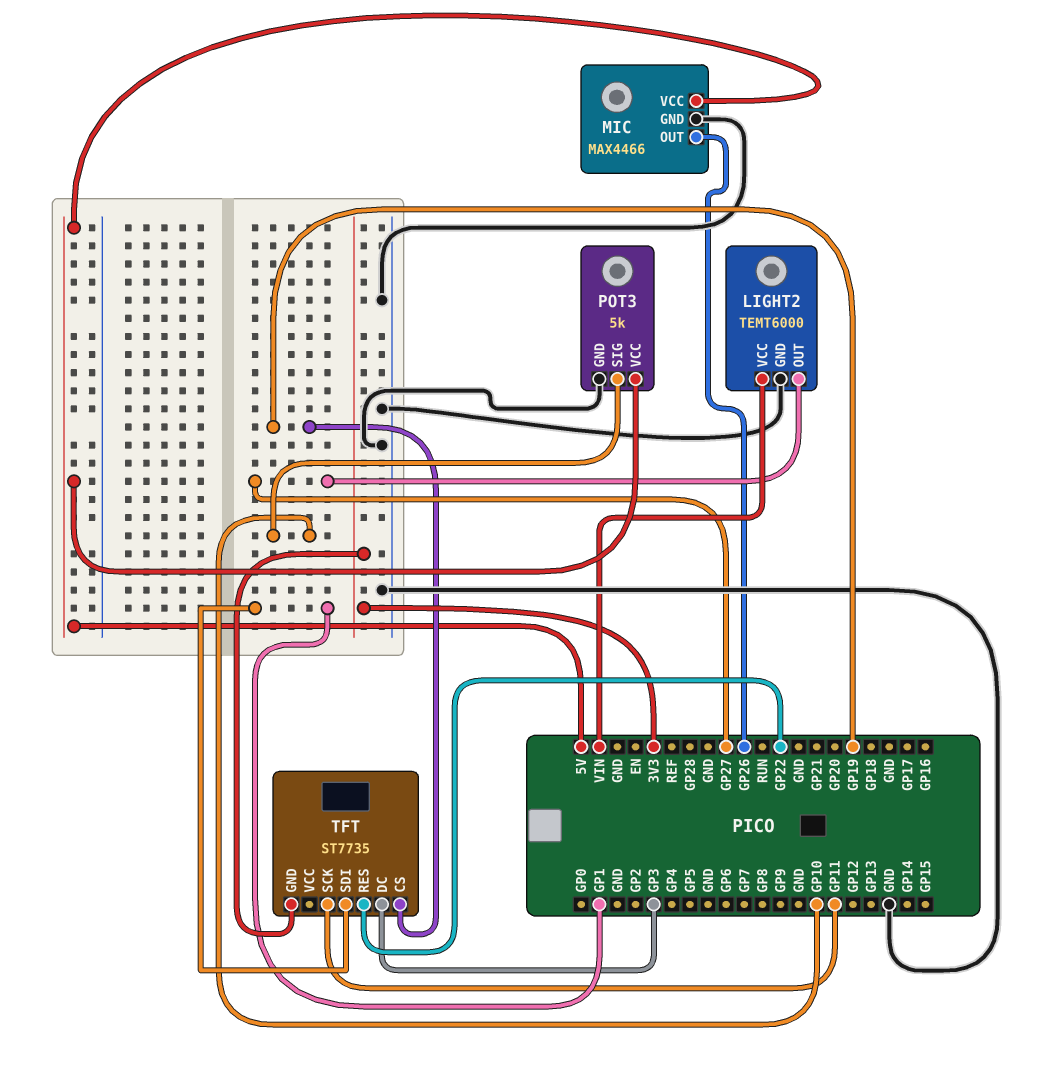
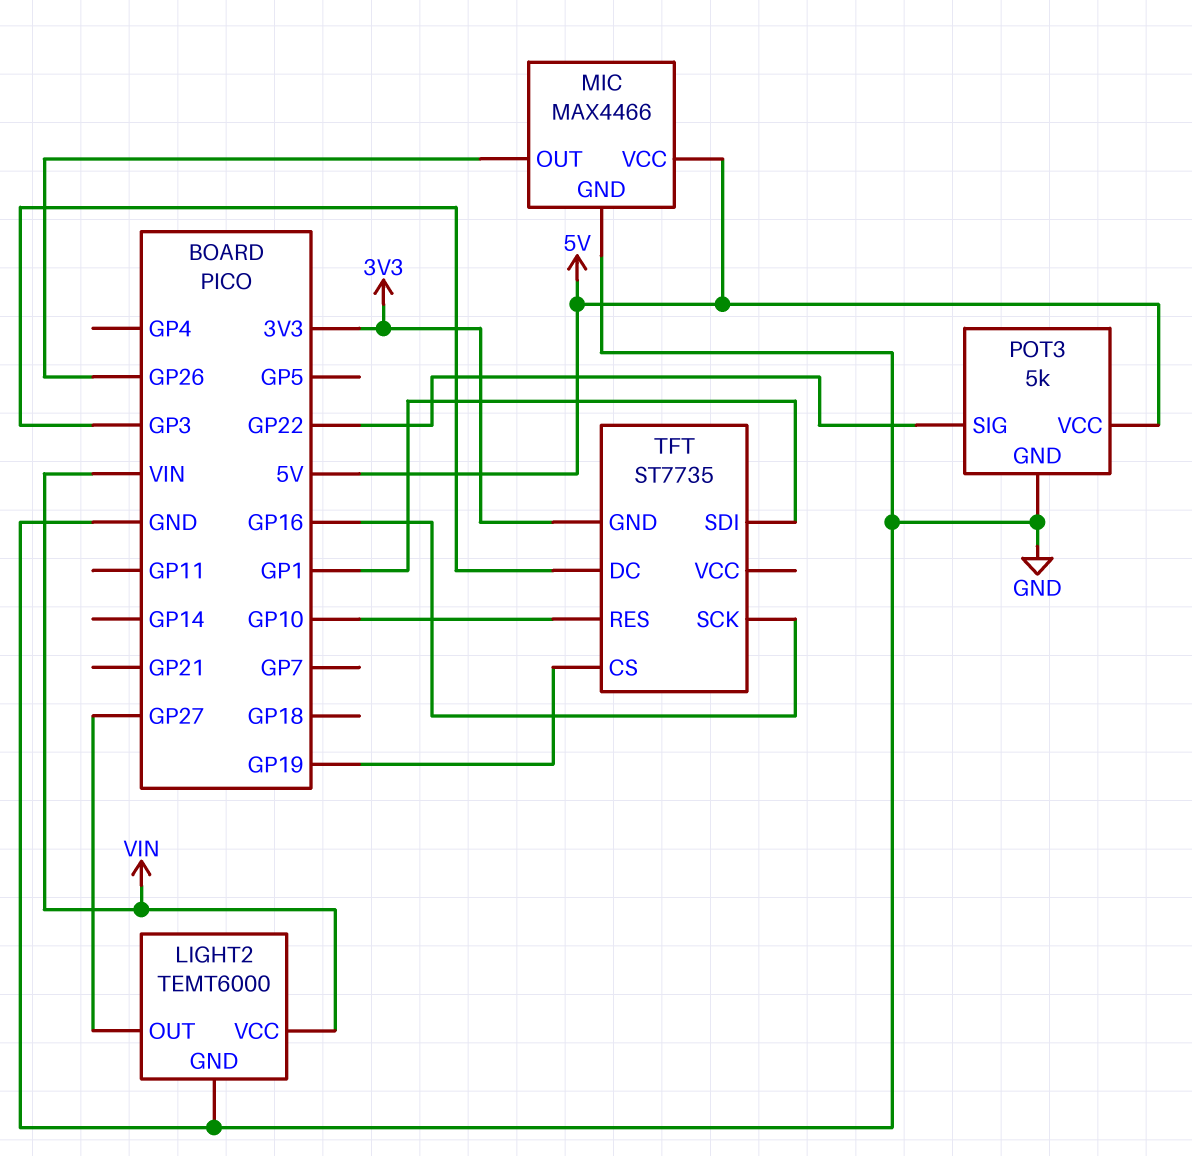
POT3 pin SIG: GP10 -> GP22
TFT pin RES: GP22 -> GP10
TFT pin SCK: GP11 -> GP16

